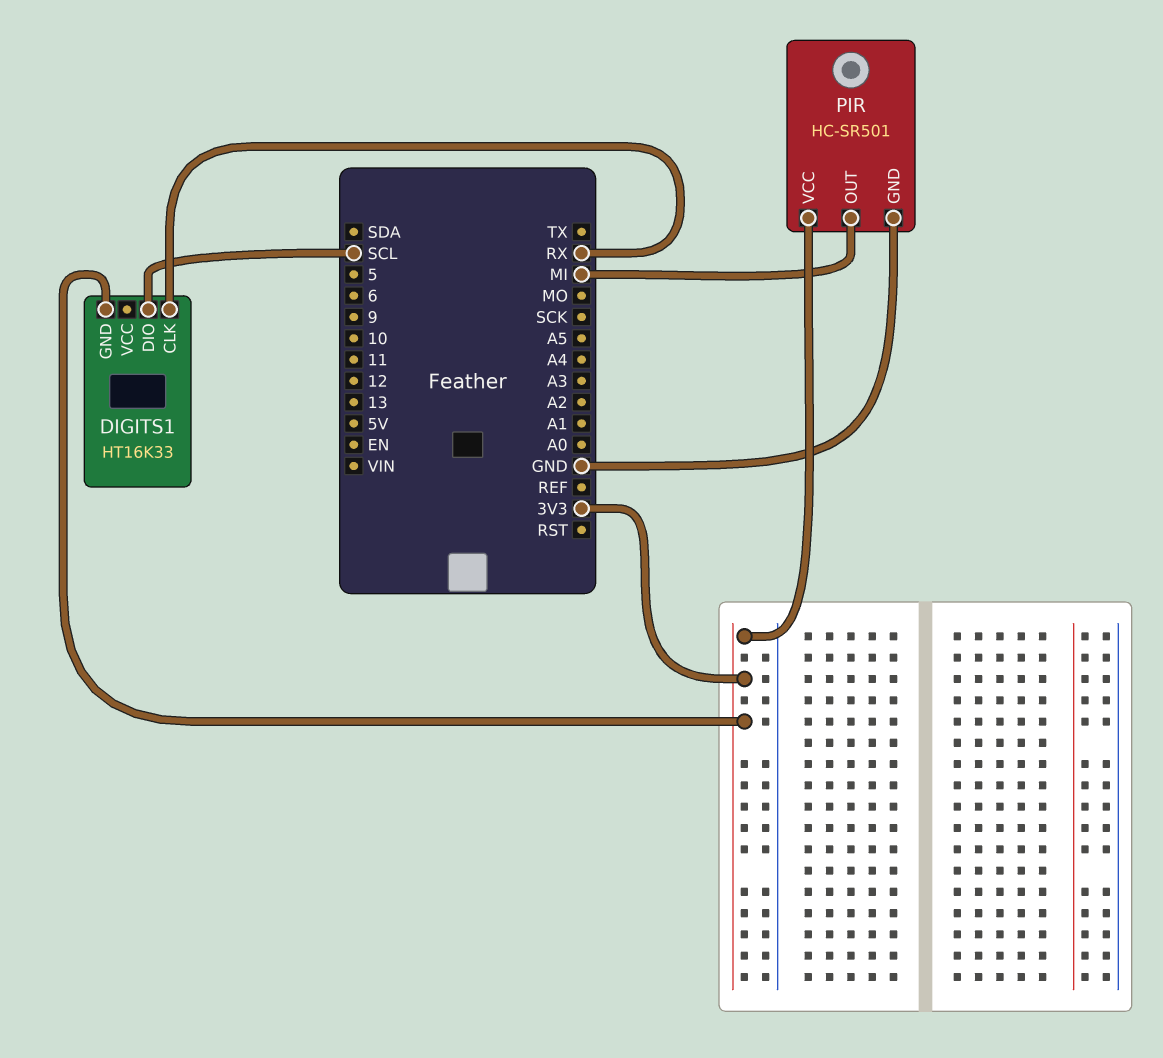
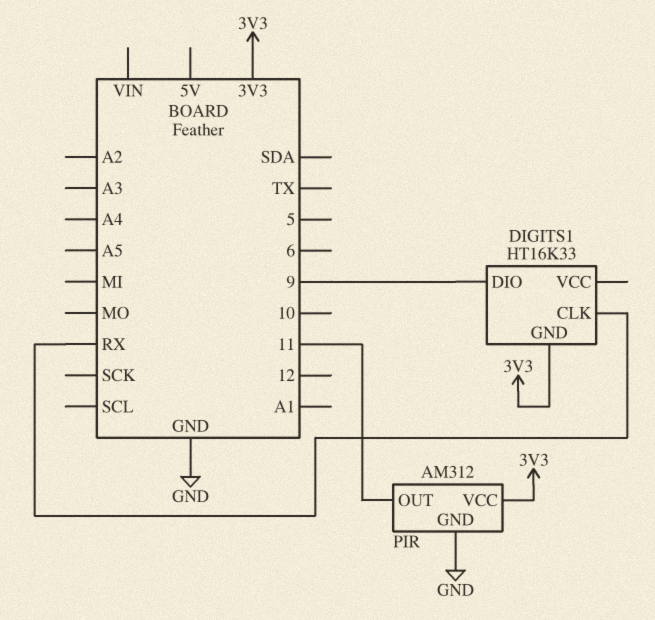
DIGITS1 pin DIO: SCL -> 9
PIR: HC-SR501 -> AM312
PIR pin OUT: MI -> 11

